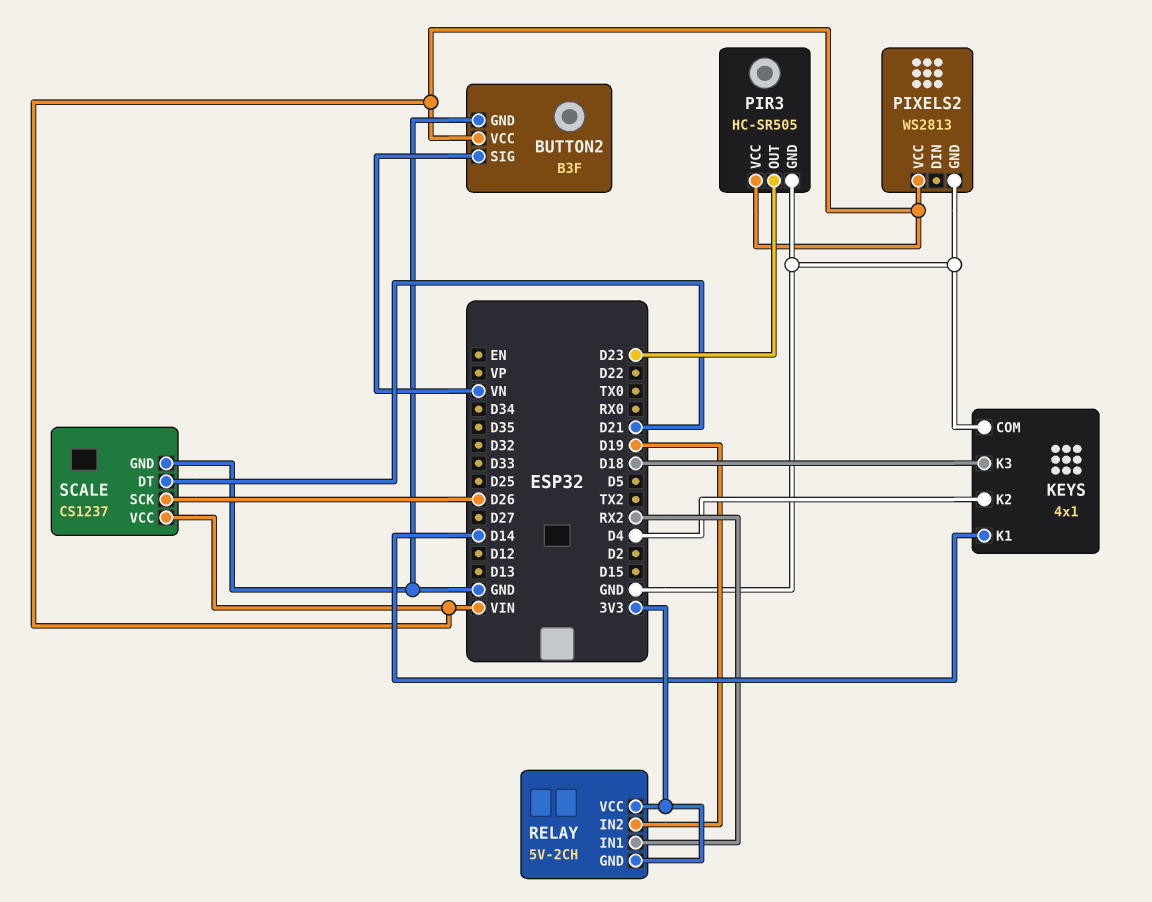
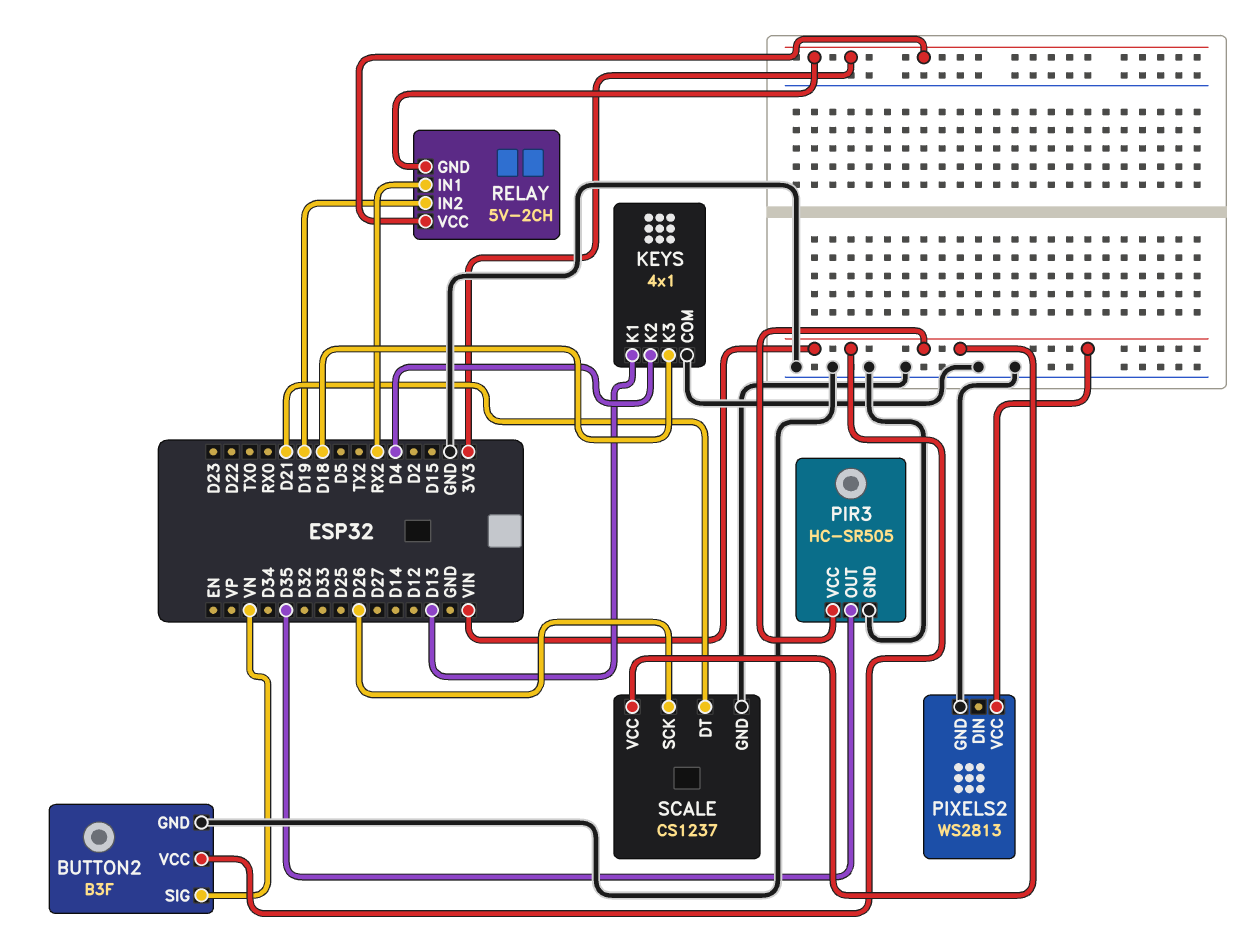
KEYS pin K1: D14 -> D13
PIR3 pin OUT: D23 -> D35

